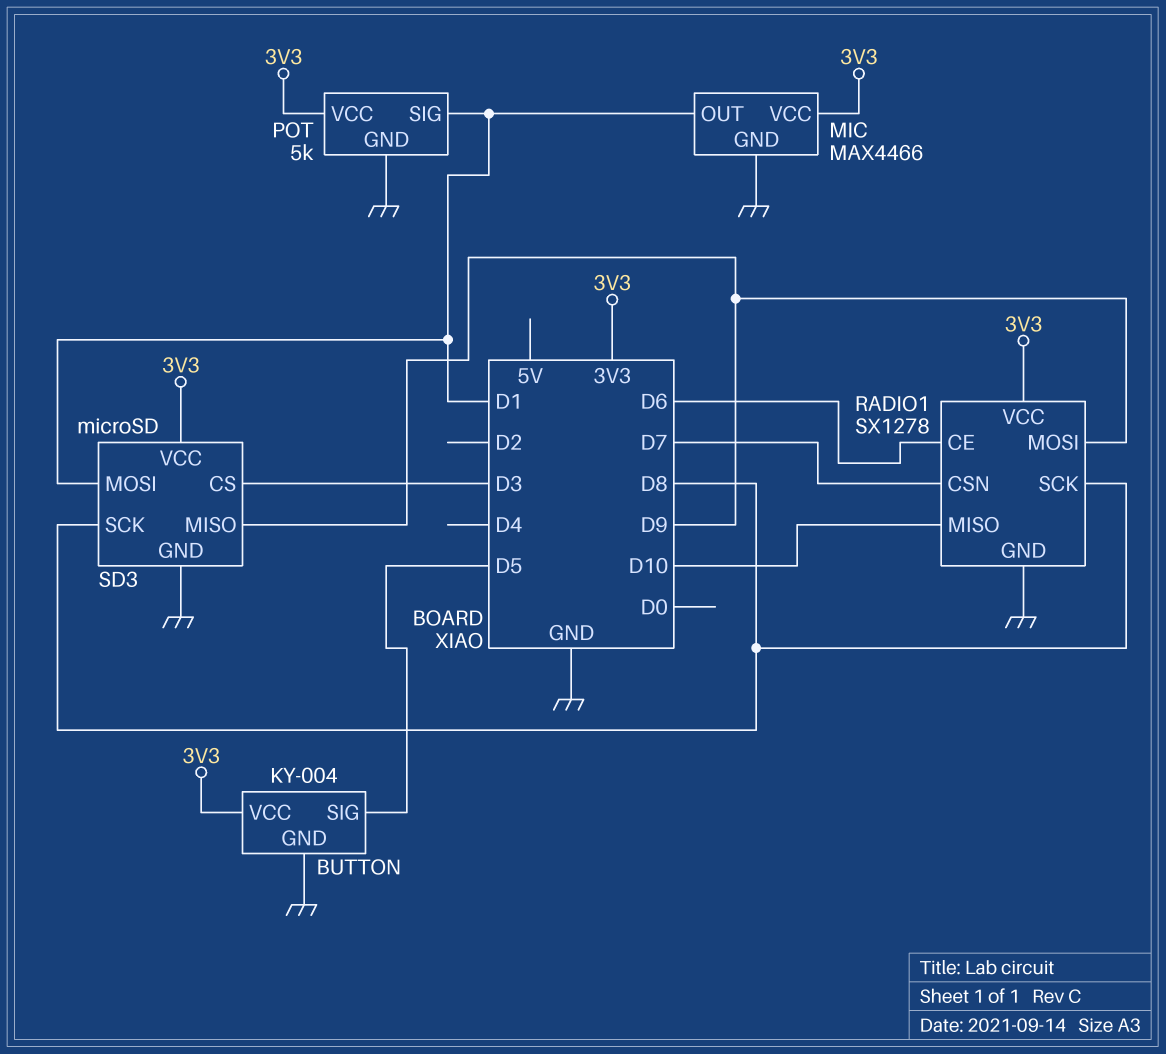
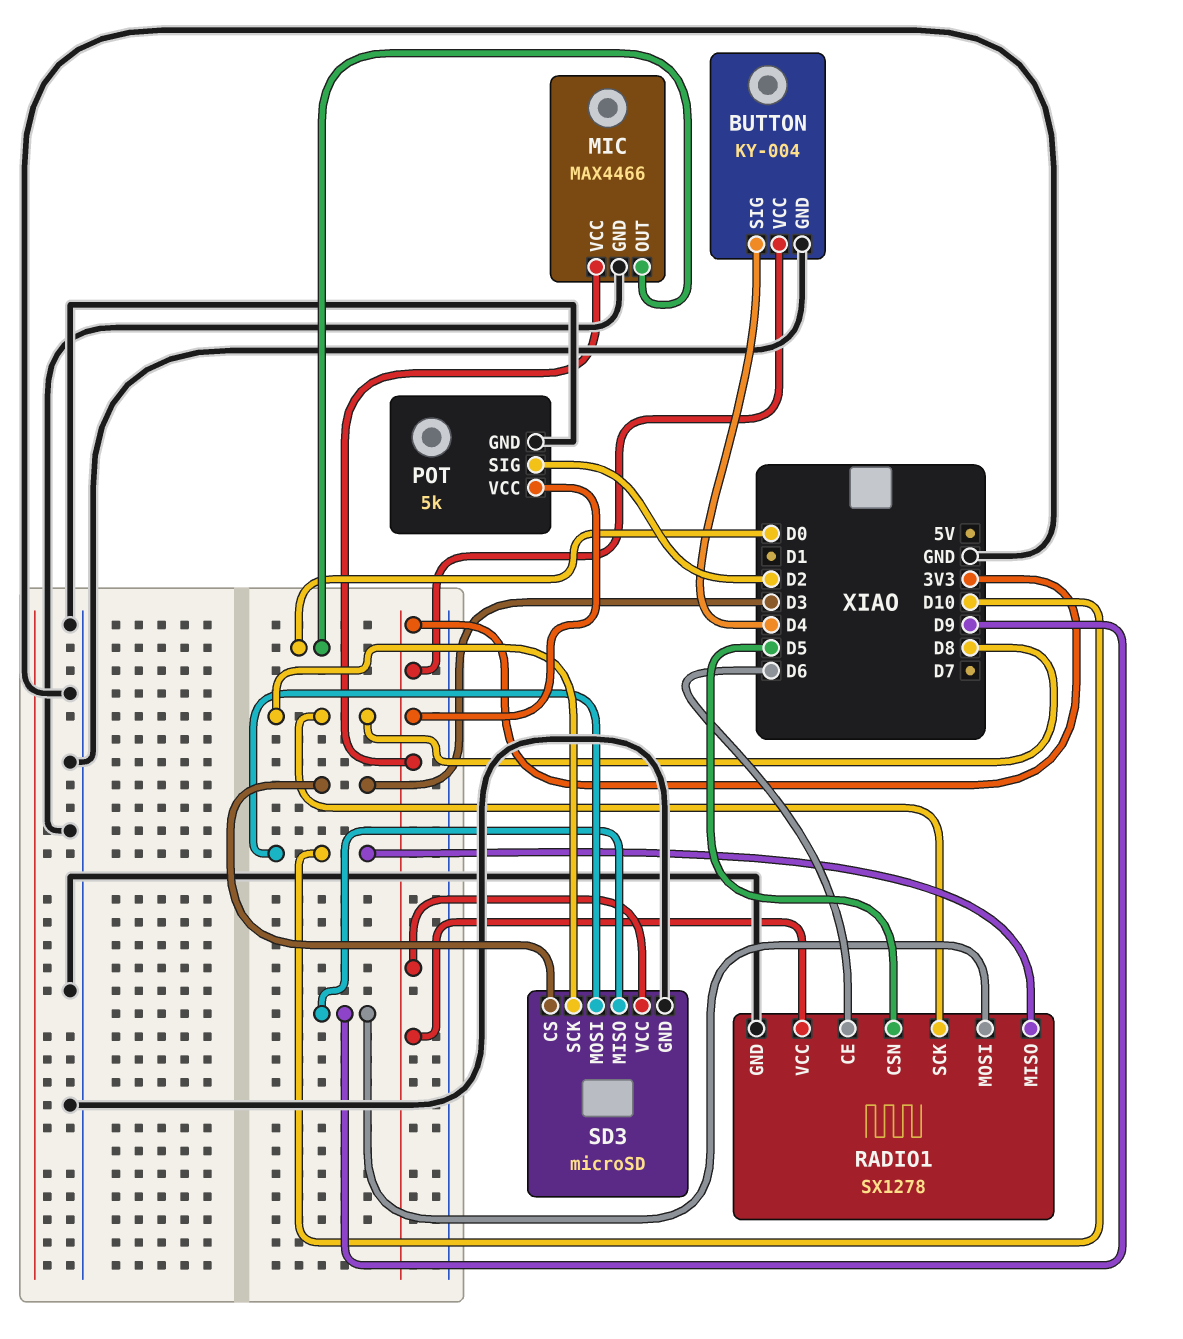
BUTTON pin SIG: D5 -> D4
MIC pin OUT: D1 -> D0
POT pin SIG: D1 -> D2
RADIO1 pin CSN: D7 -> D5
SD3 pin MOSI: D1 -> D10

